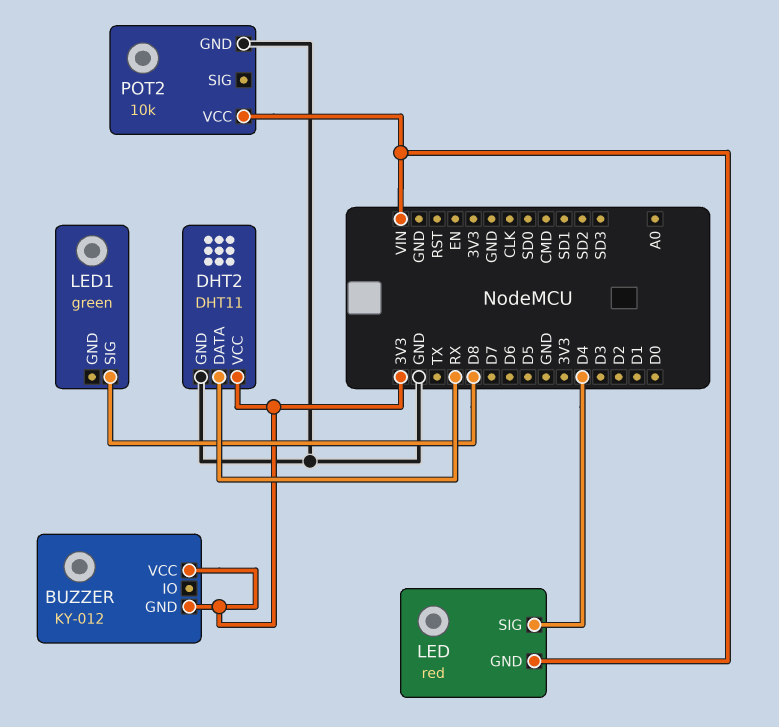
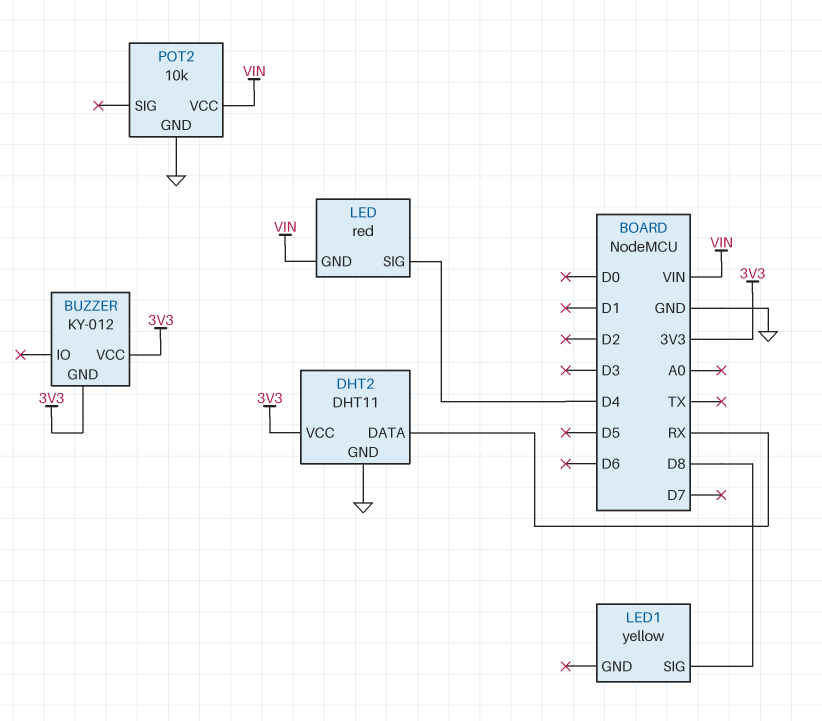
LED1: green -> yellow

